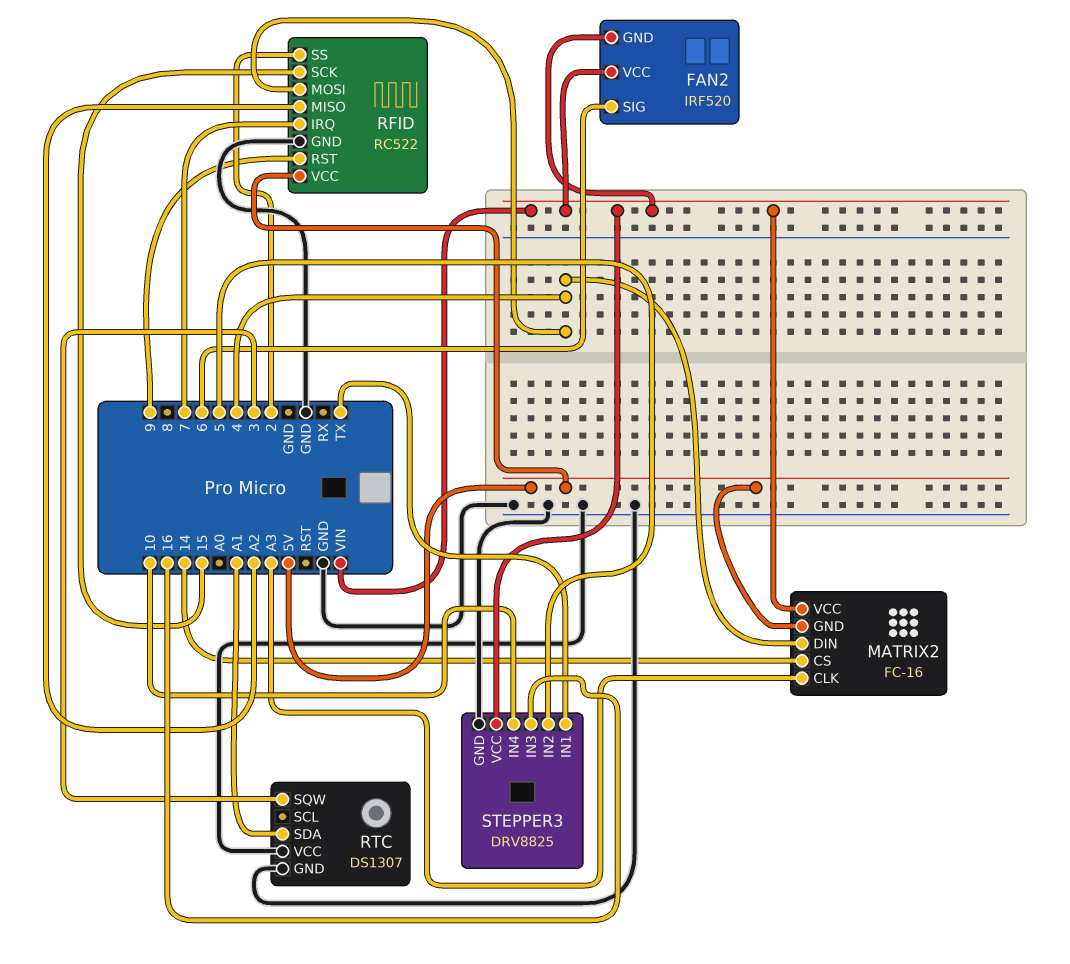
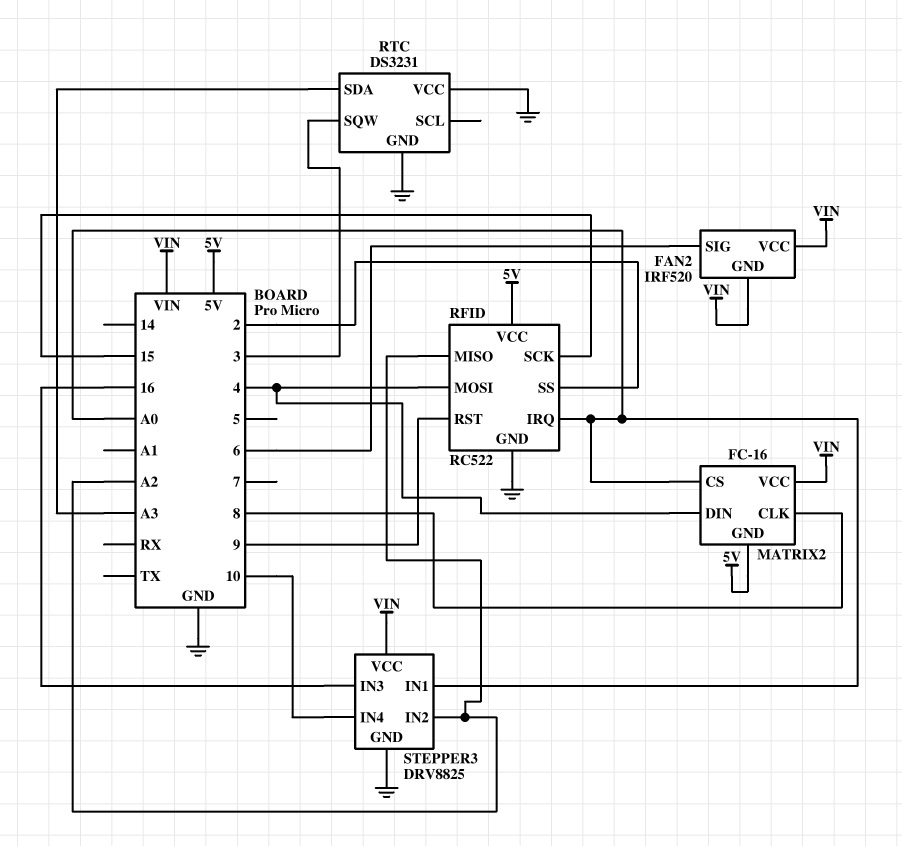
MATRIX2 pin CLK: A3 -> 8
MATRIX2 pin CS: 14 -> A0
RFID pin IRQ: 7 -> A0
RTC: DS1307 -> DS3231
RTC pin SDA: A1 -> A3
STEPPER3 pin IN1: TX -> A0
STEPPER3 pin IN2: 5 -> A2

